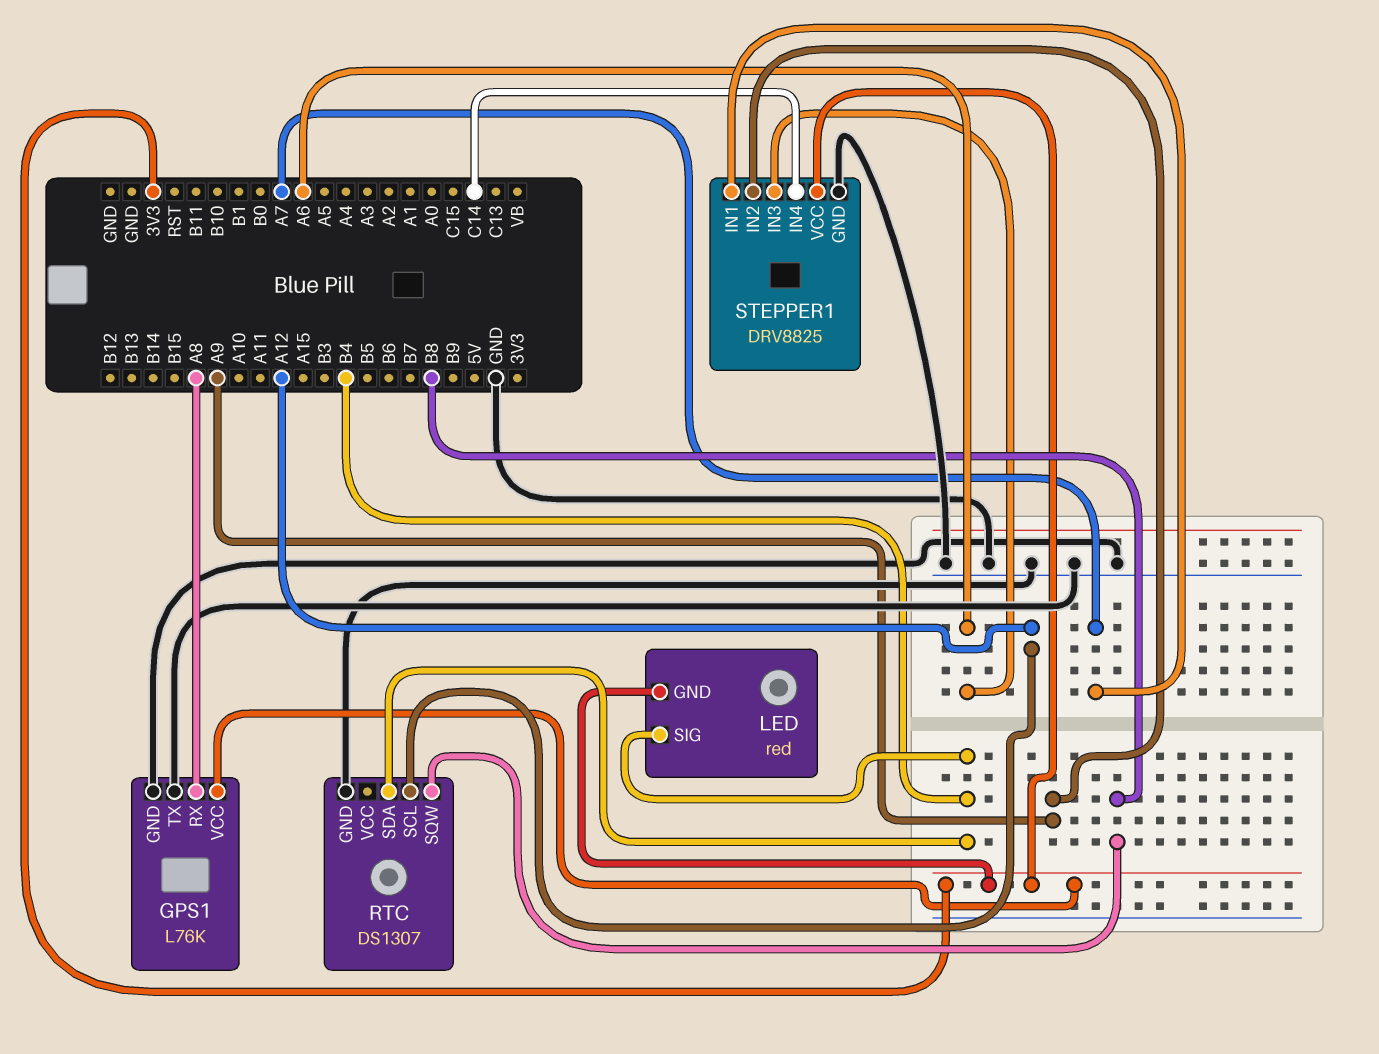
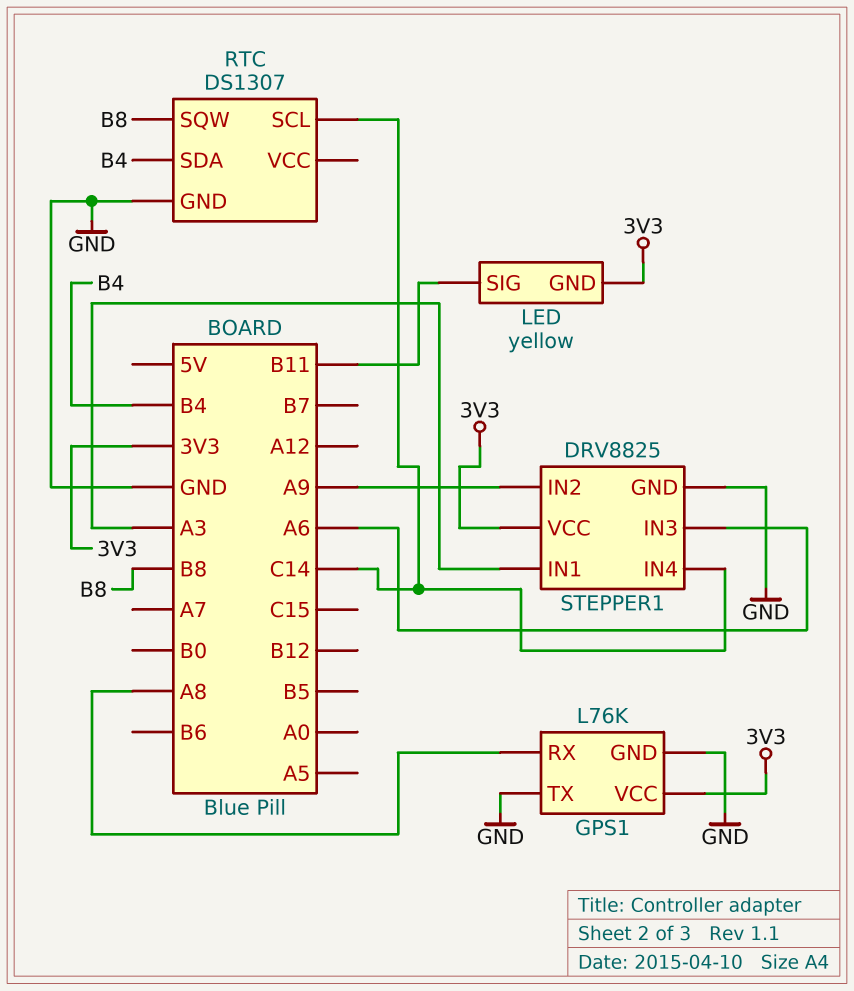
LED: red -> yellow
LED pin SIG: B4 -> B11
RTC pin SCL: A12 -> C14
STEPPER1 pin IN1: A7 -> A3

